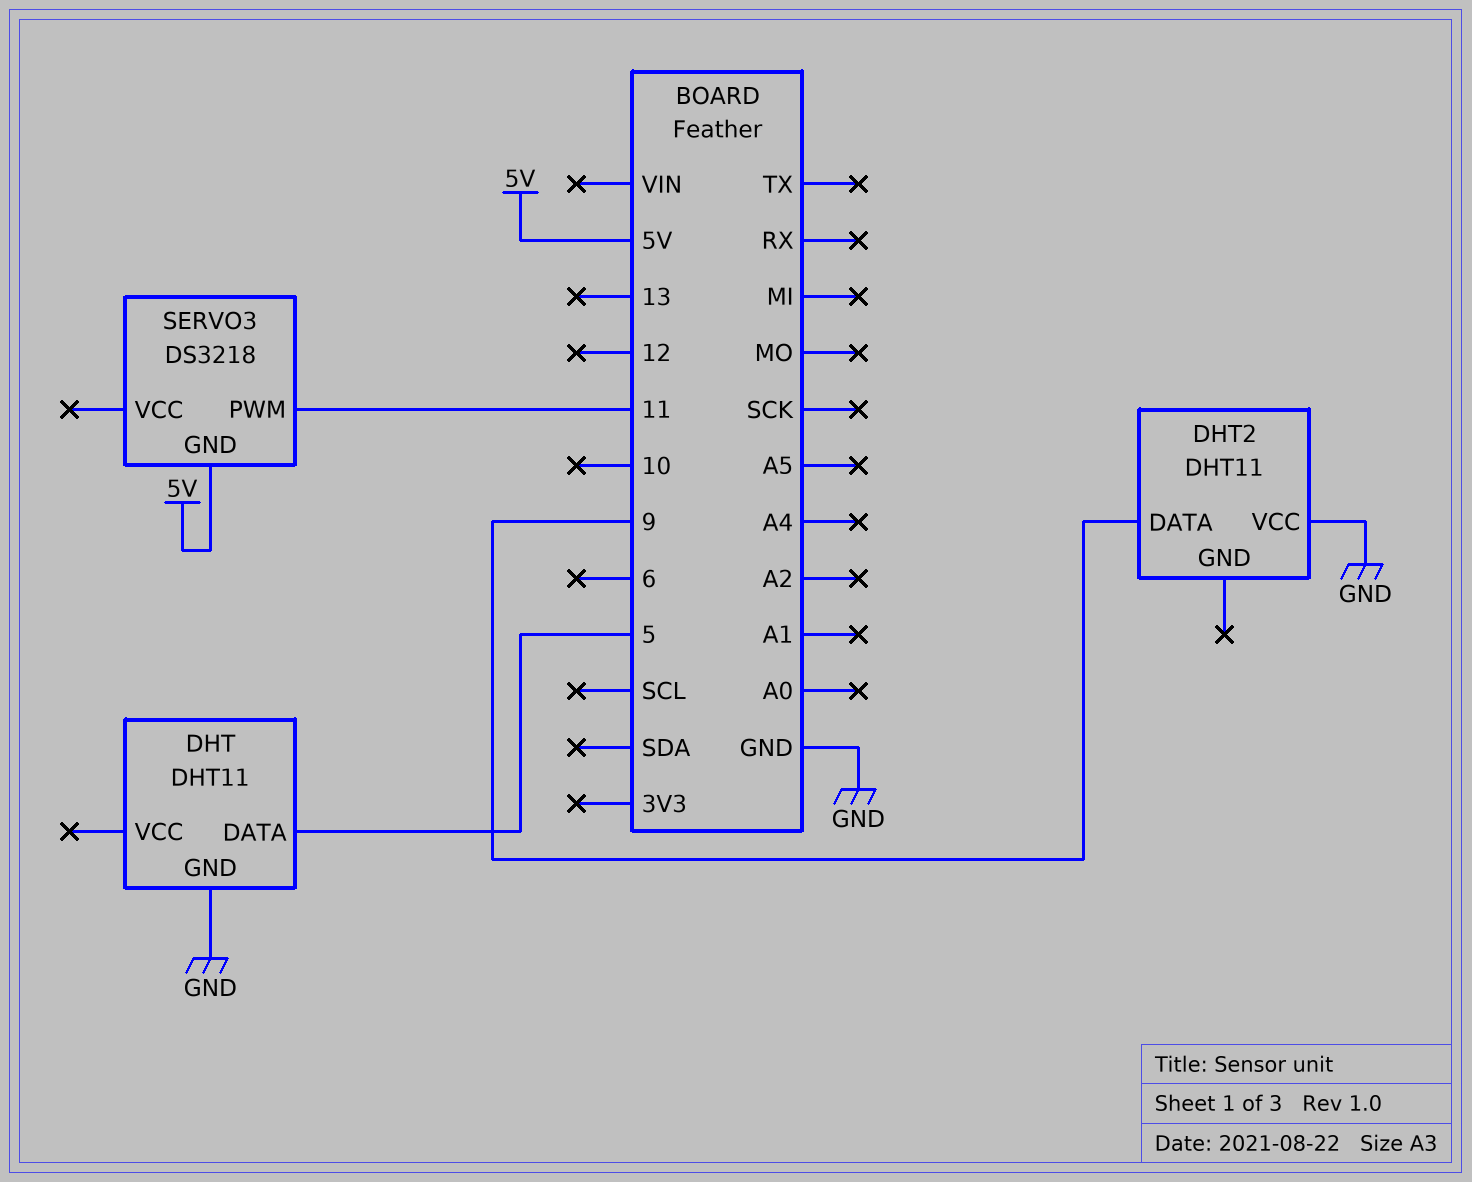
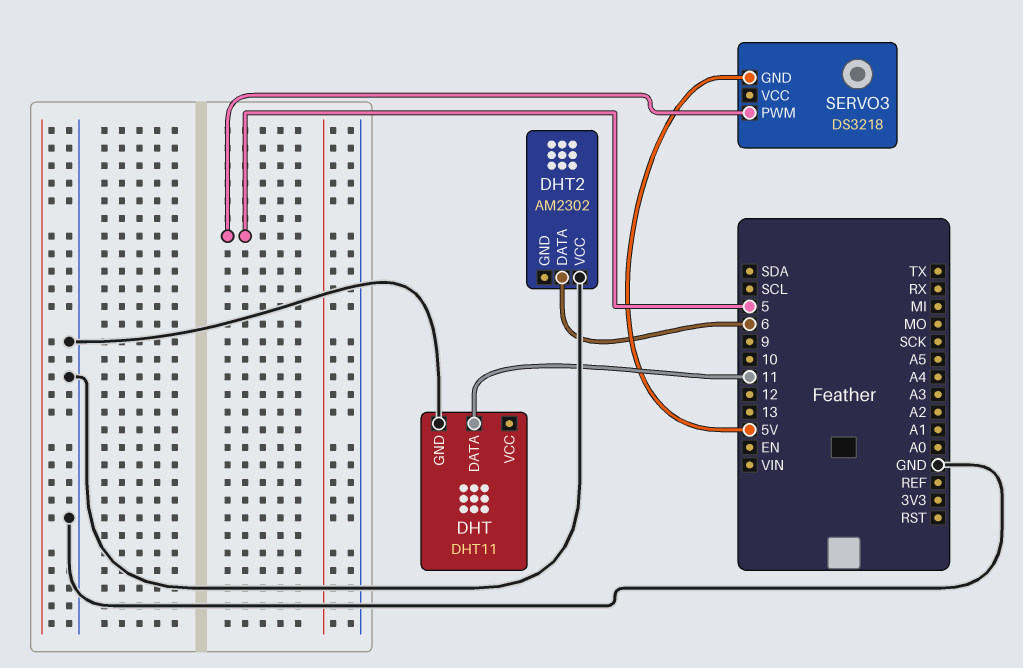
DHT pin DATA: 5 -> 11
DHT2: DHT11 -> AM2302
DHT2 pin DATA: 9 -> 6
SERVO3 pin PWM: 11 -> 5

